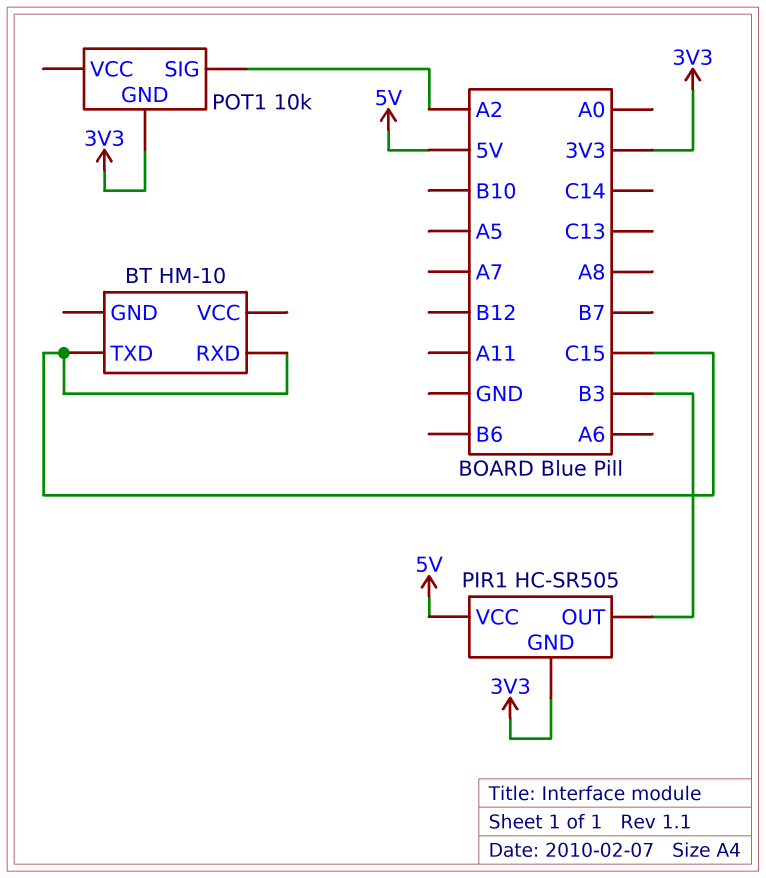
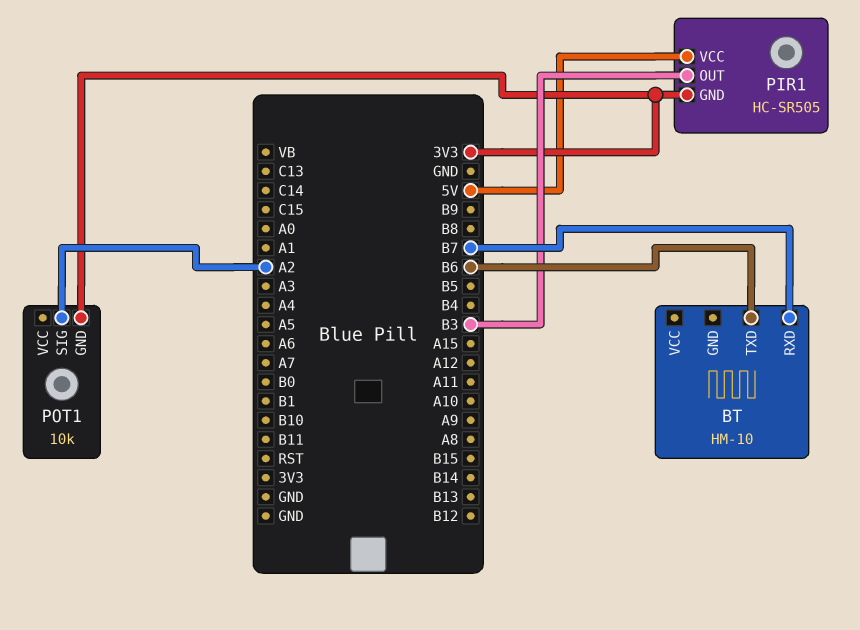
BT pin RXD: C15 -> B7
BT pin TXD: C15 -> B6

